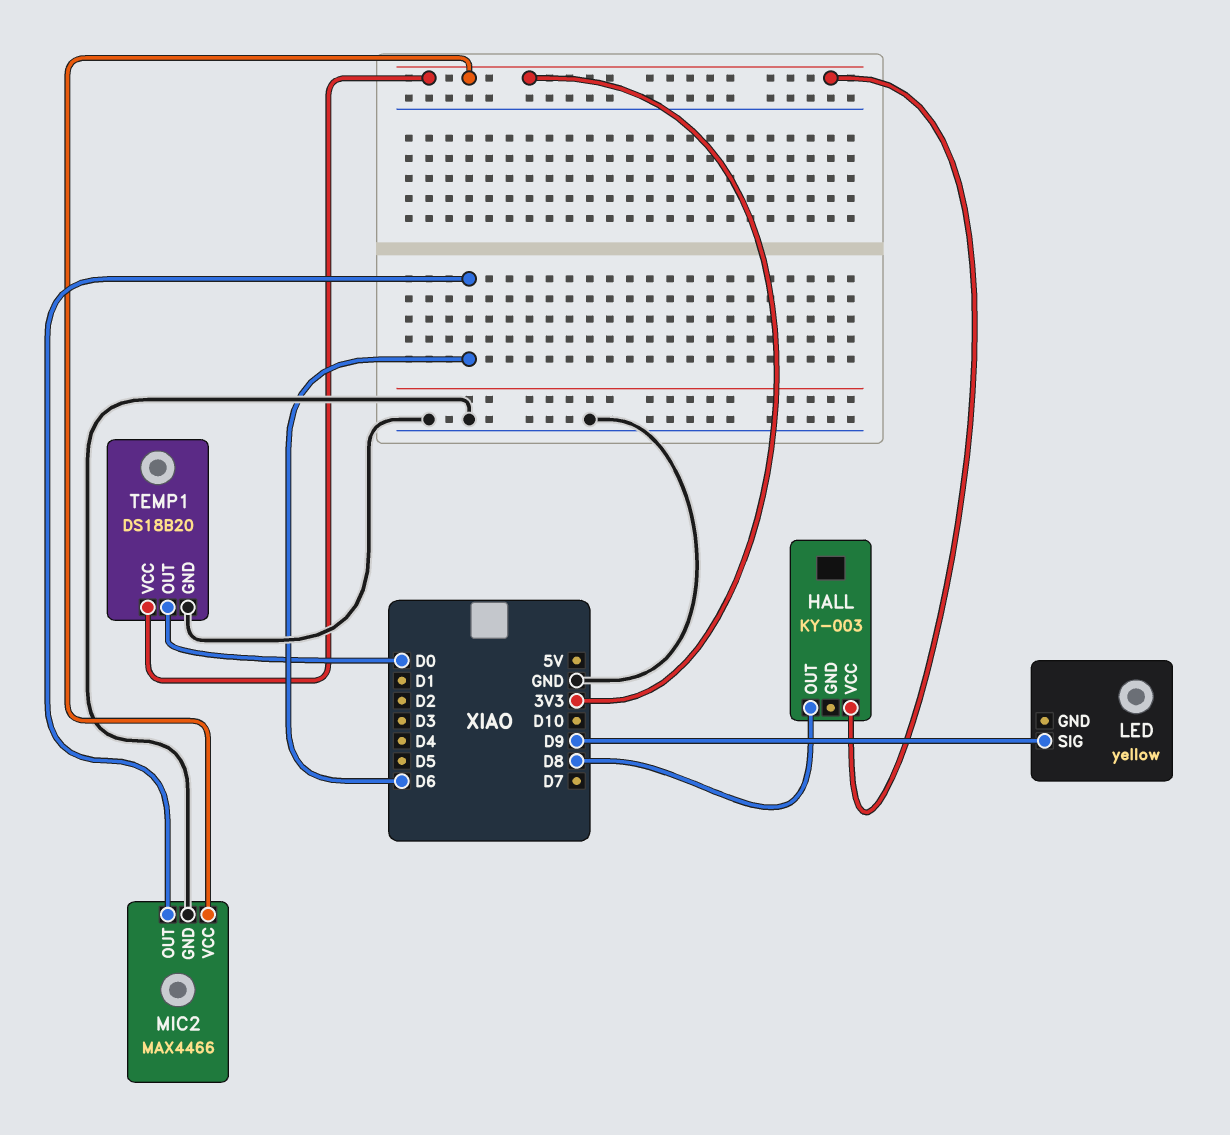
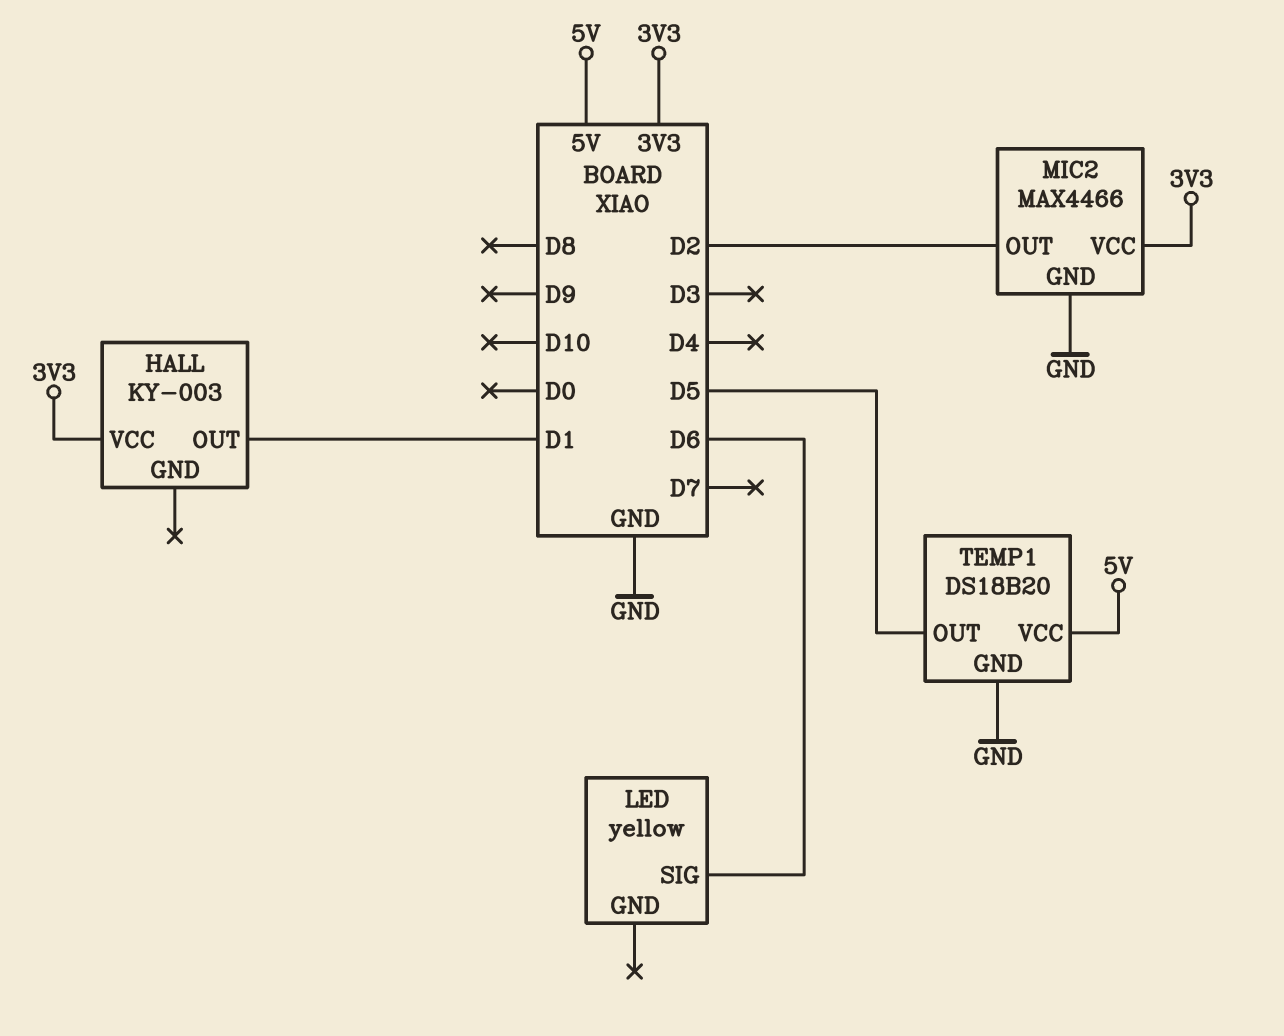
HALL pin OUT: D8 -> D1
LED pin SIG: D9 -> D6
MIC2 pin OUT: D6 -> D2
TEMP1 pin OUT: D0 -> D5
TEMP1 pin VCC: 3V3 -> 5V

